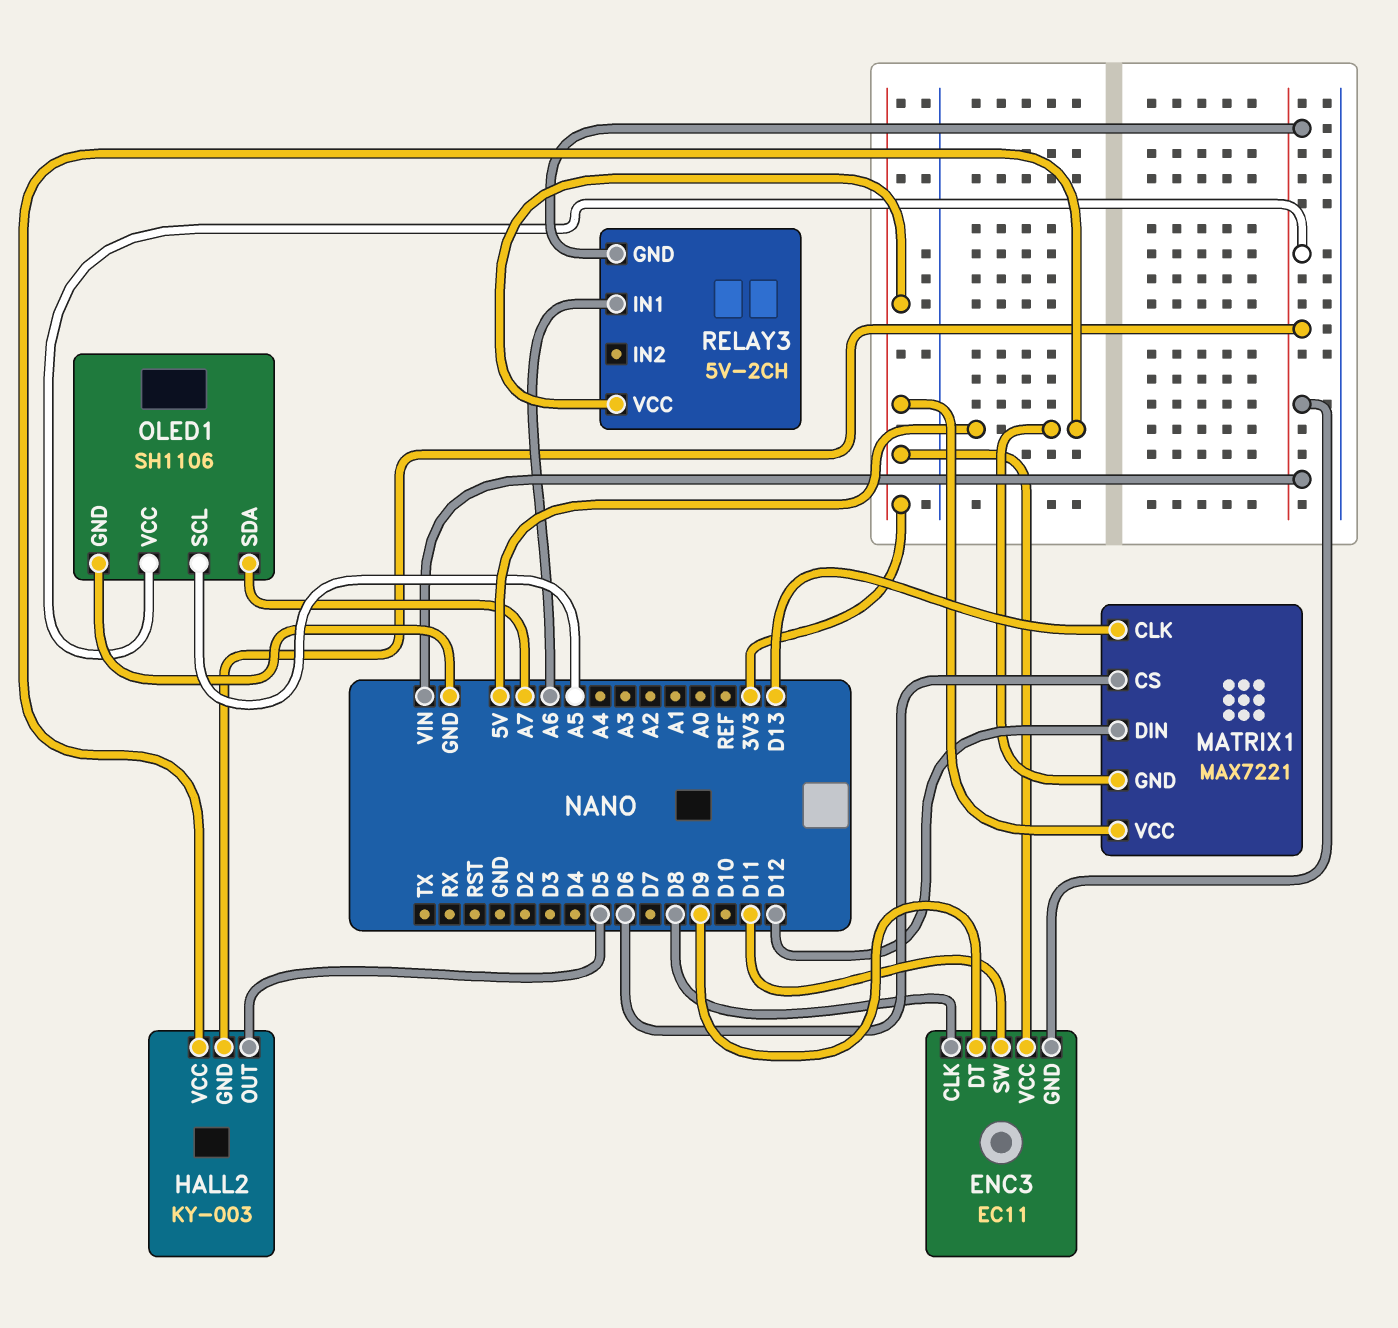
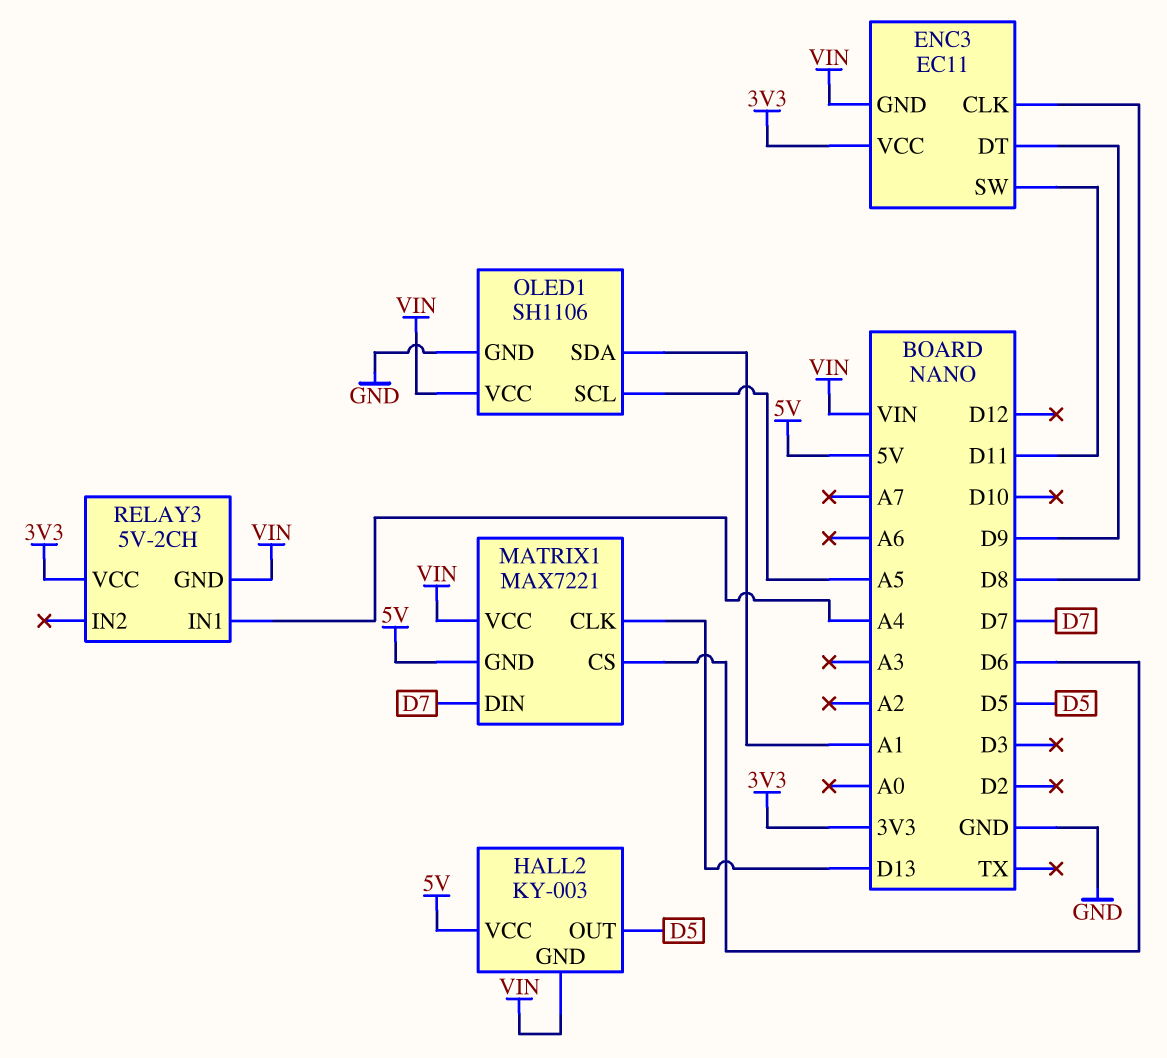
MATRIX1 pin DIN: D12 -> D7
MATRIX1 pin VCC: 3V3 -> VIN
OLED1 pin SDA: A7 -> A1
RELAY3 pin IN1: A6 -> A4

